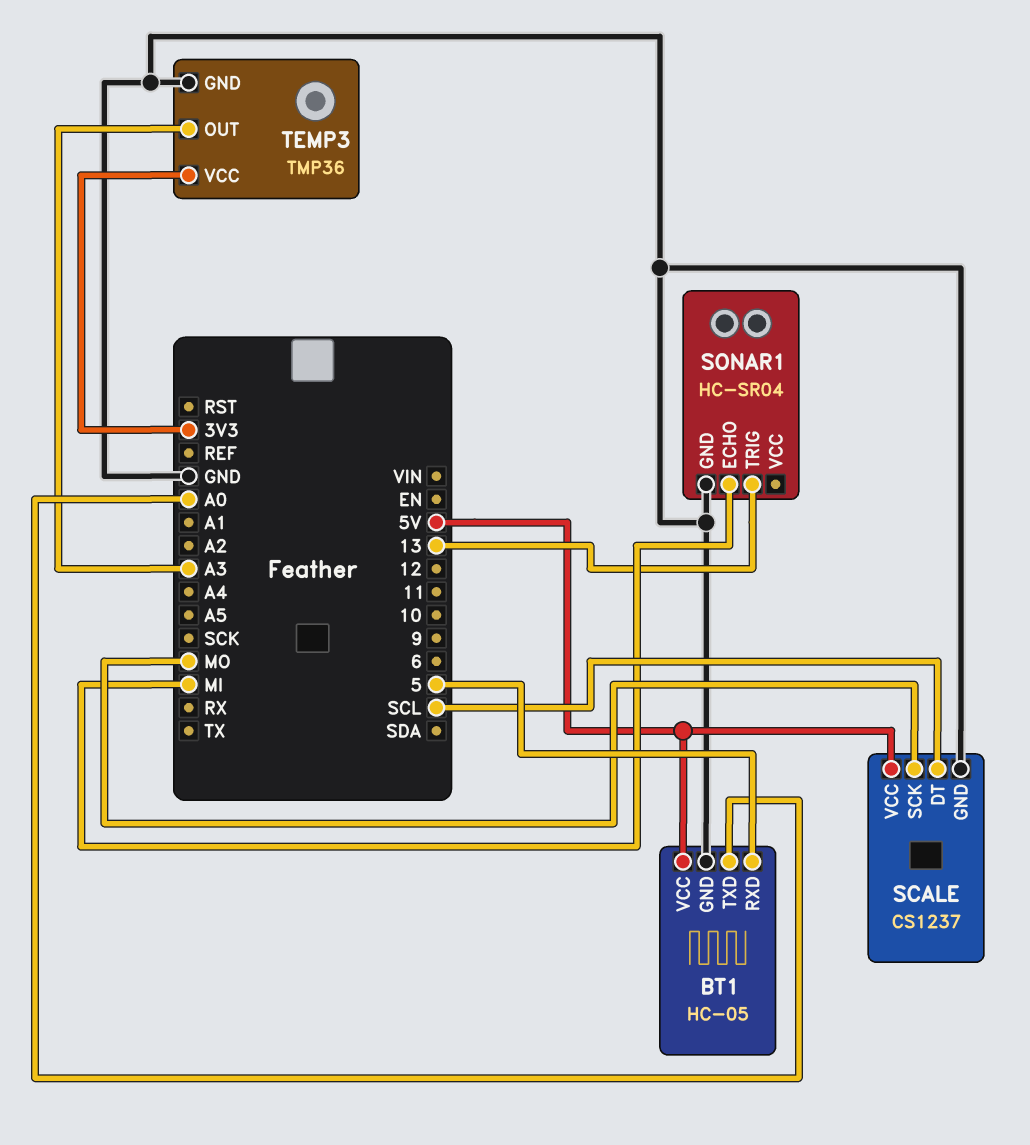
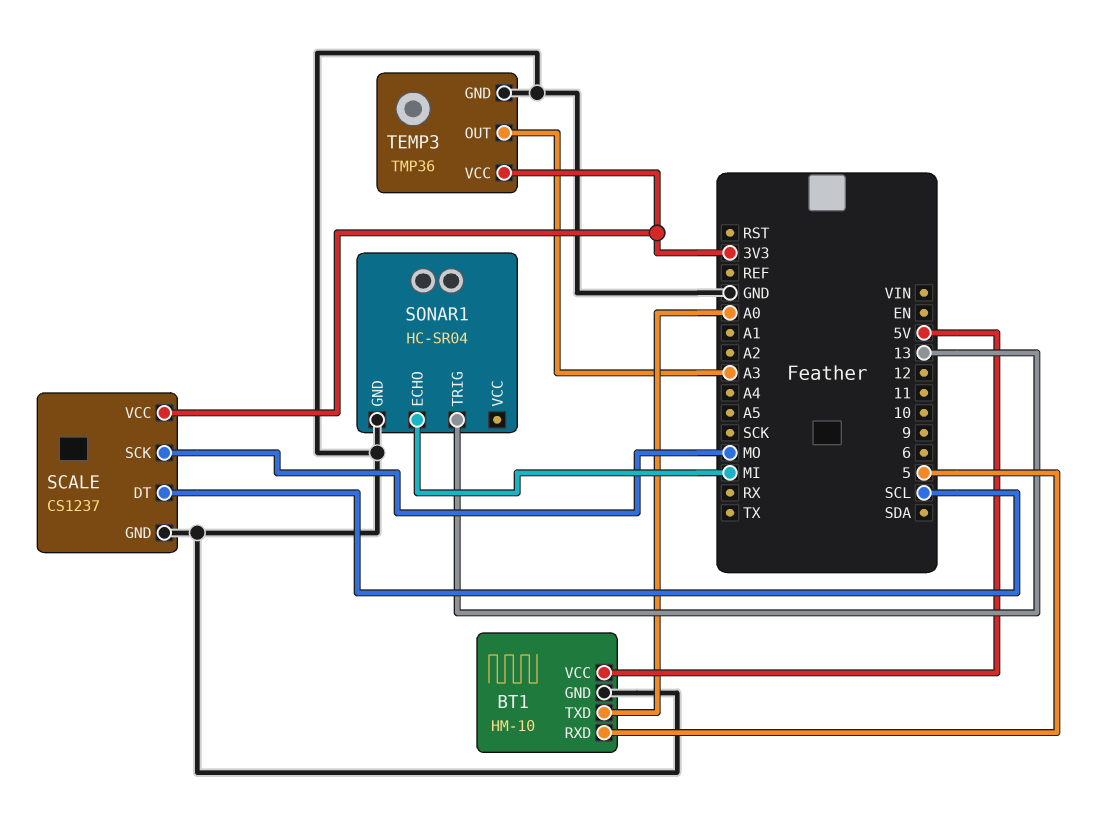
BT1: HC-05 -> HM-10
SCALE pin VCC: 5V -> 3V3

